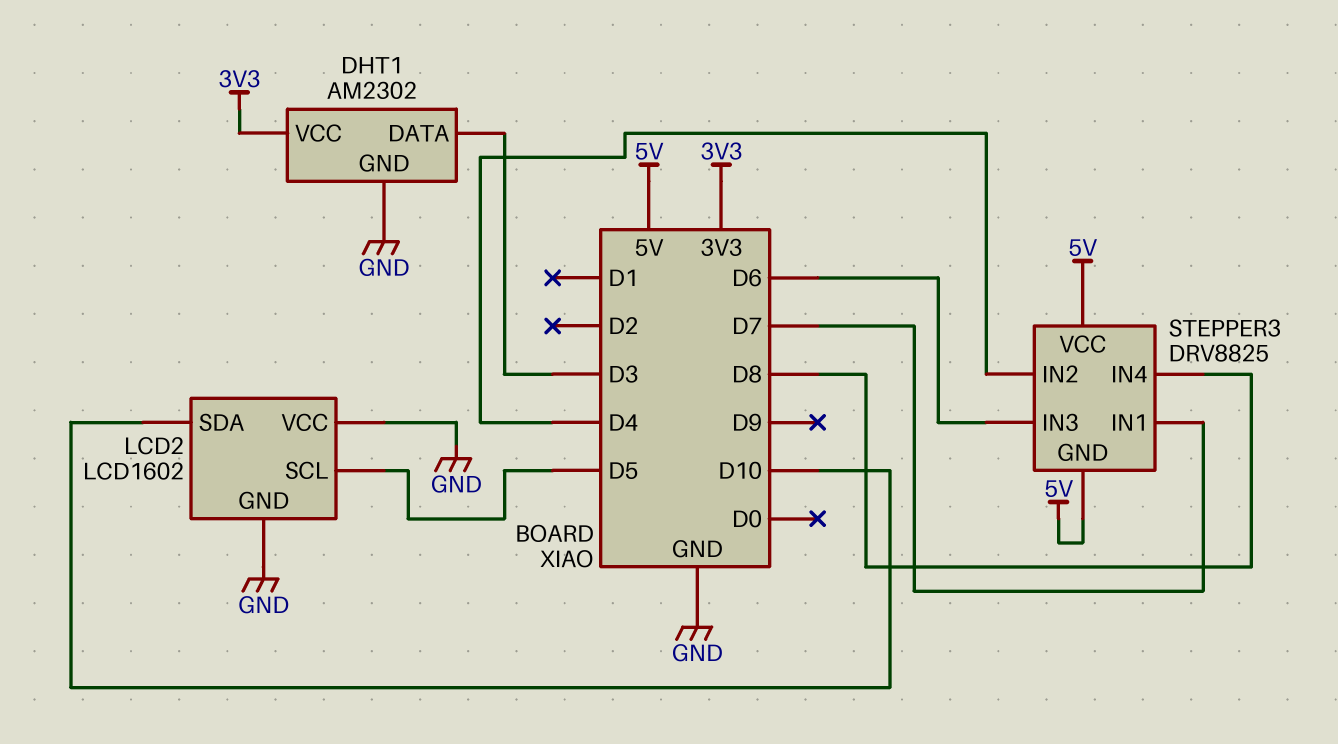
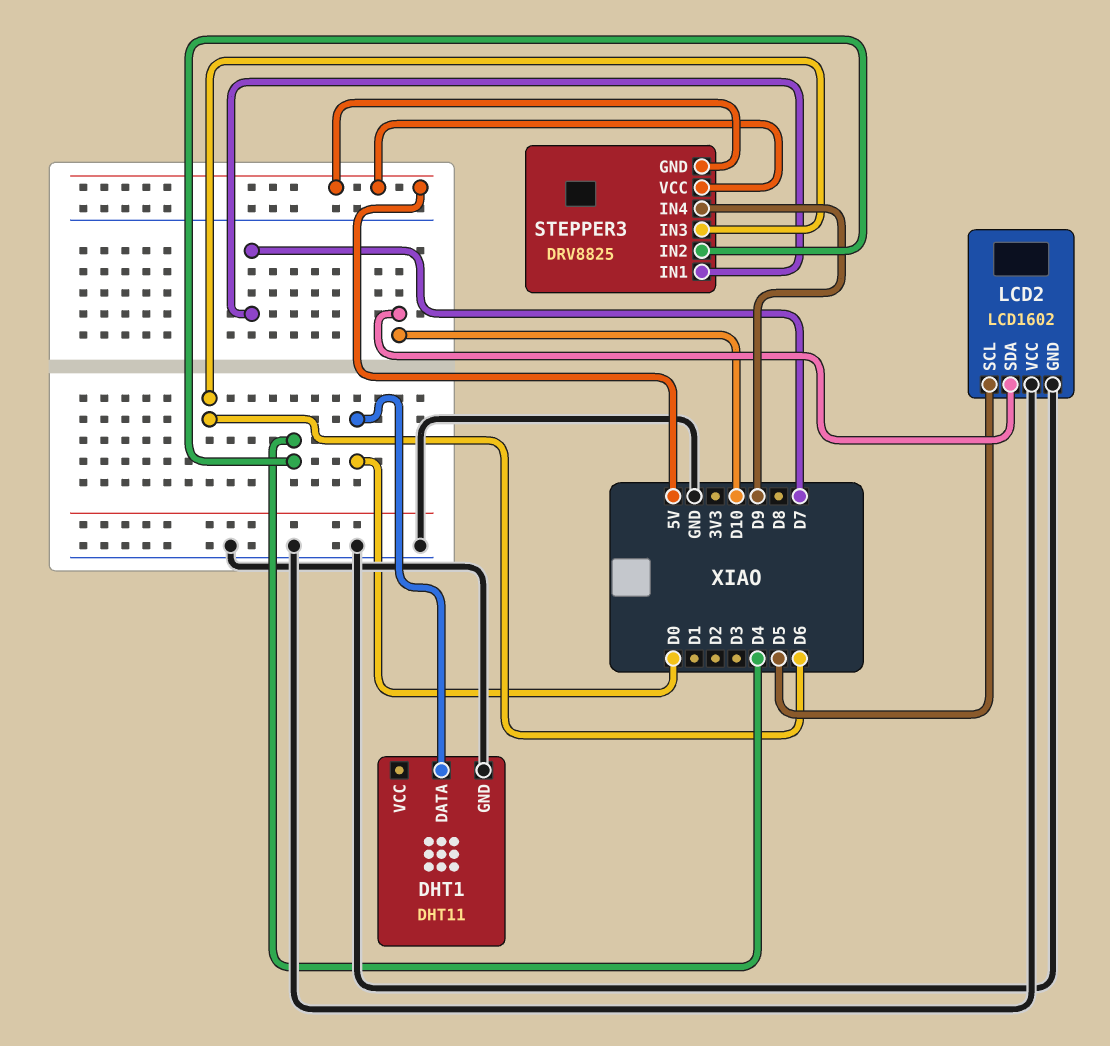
DHT1: AM2302 -> DHT11
DHT1 pin DATA: D3 -> D0
DHT1 pin VCC: 3V3 -> none
STEPPER3 pin IN4: D8 -> D9

